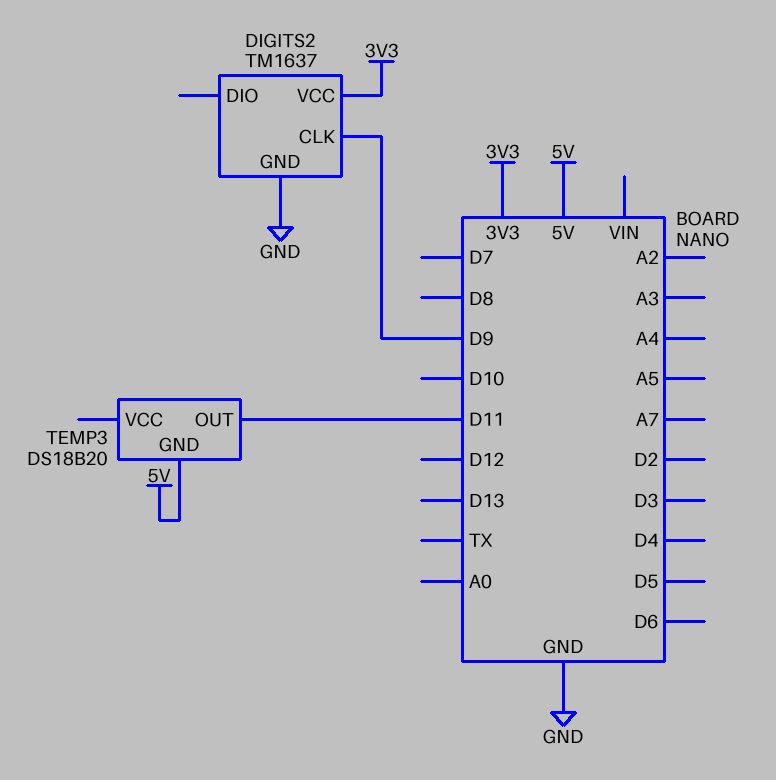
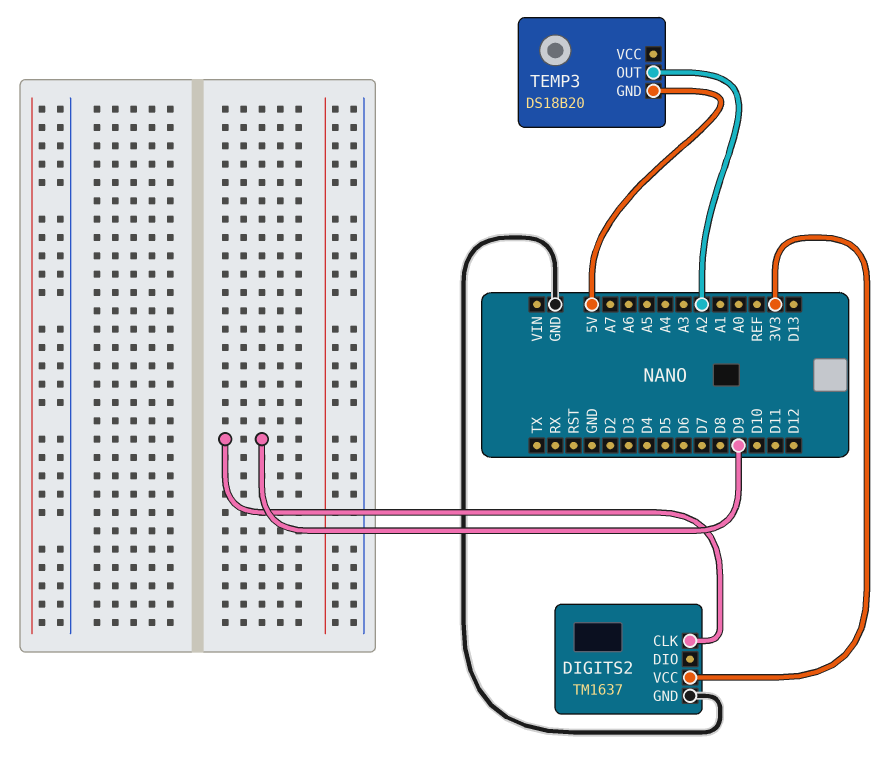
TEMP3 pin OUT: D11 -> A2

